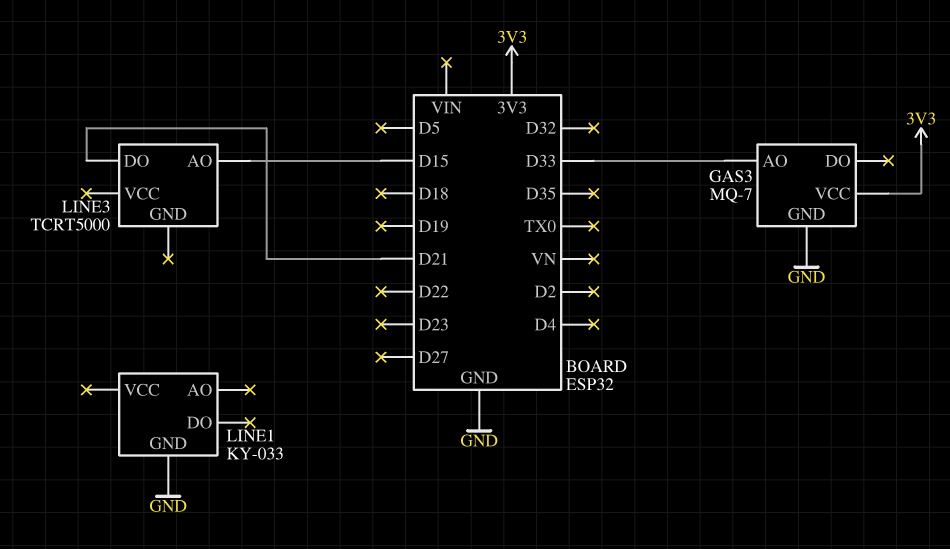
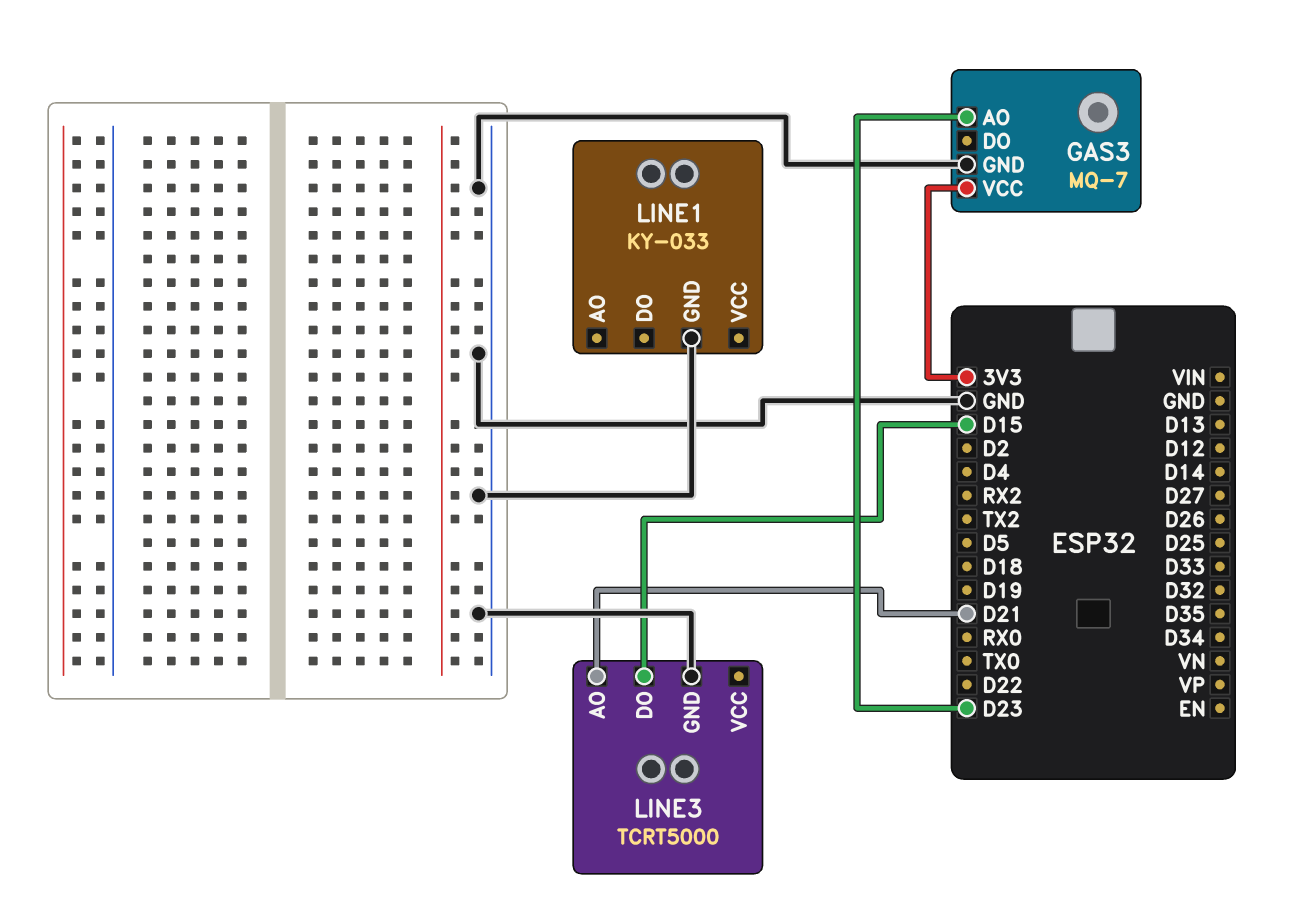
GAS3 pin AO: D33 -> D23
LINE3 pin AO: D15 -> D21
LINE3 pin DO: D21 -> D15
LINE3 pin GND: none -> GND

